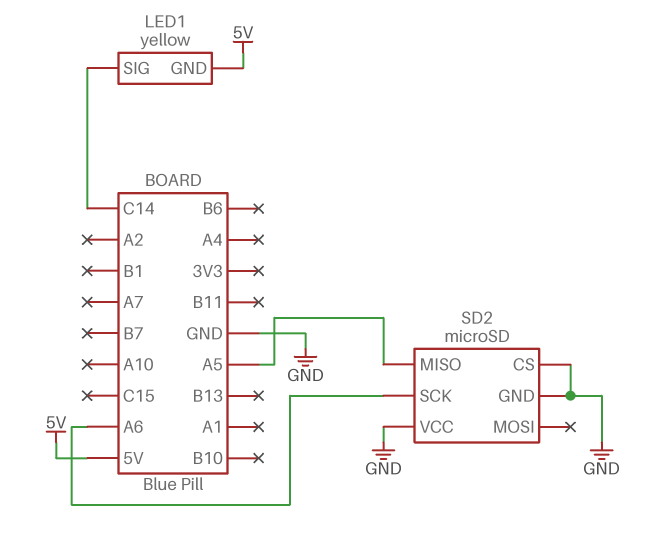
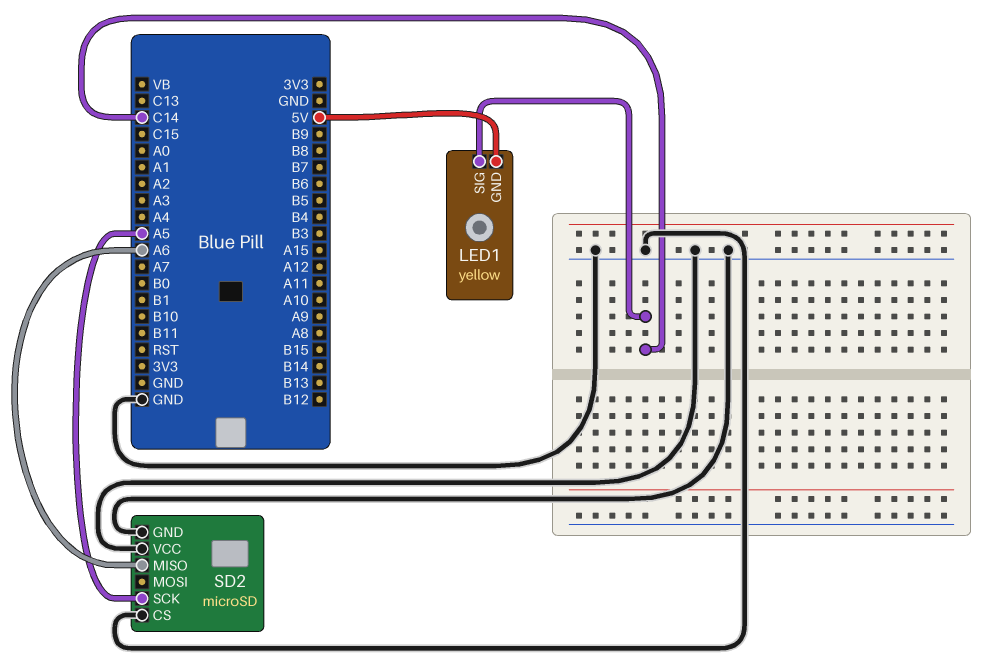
SD2 pin MISO: A5 -> A6
SD2 pin SCK: A6 -> A5

